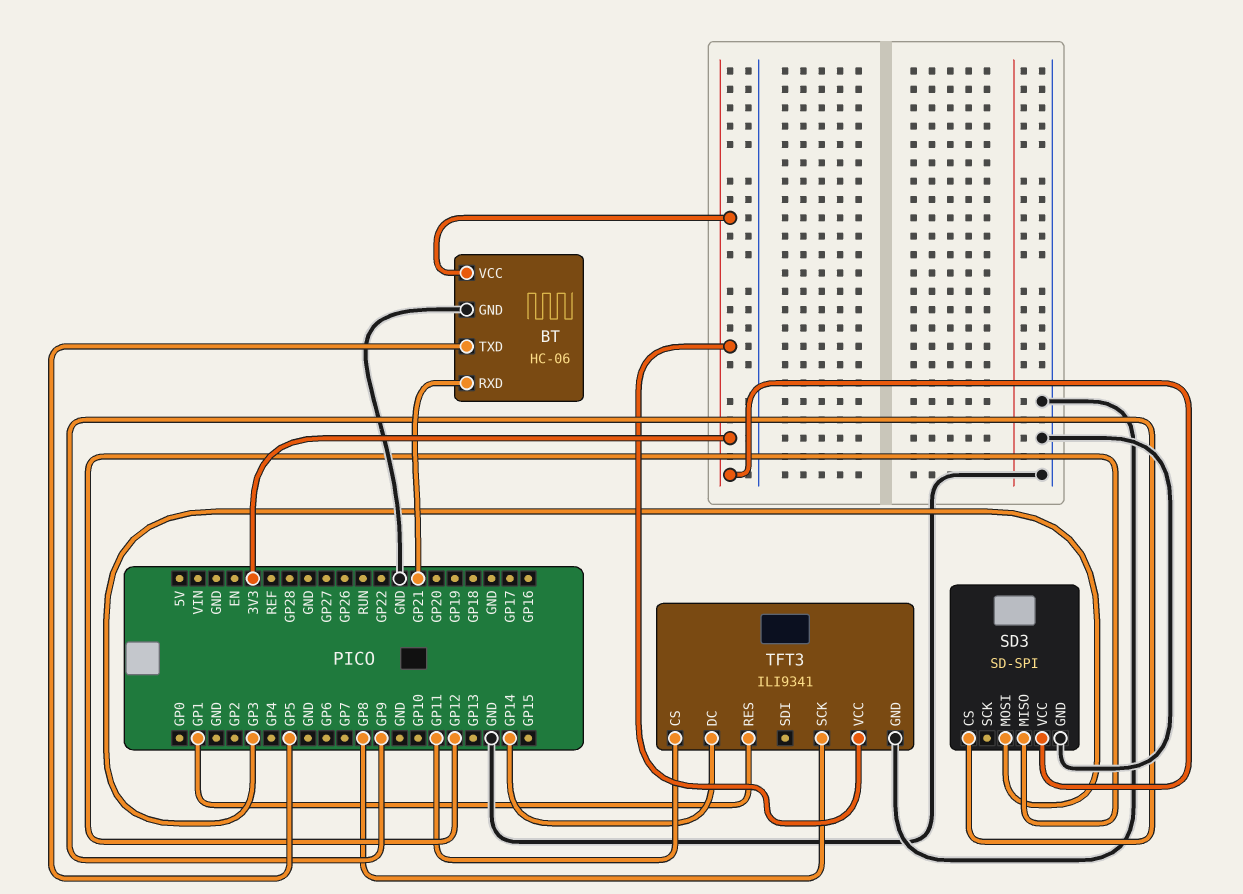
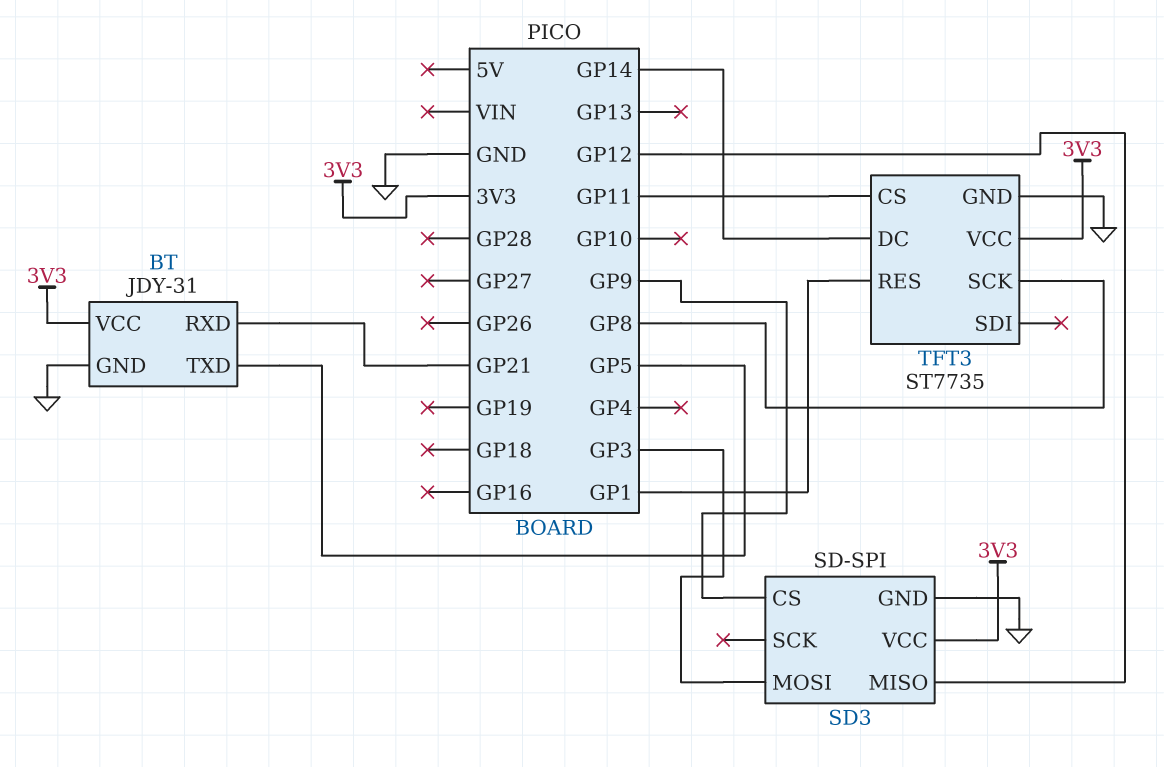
BT: HC-06 -> JDY-31
TFT3: ILI9341 -> ST7735

